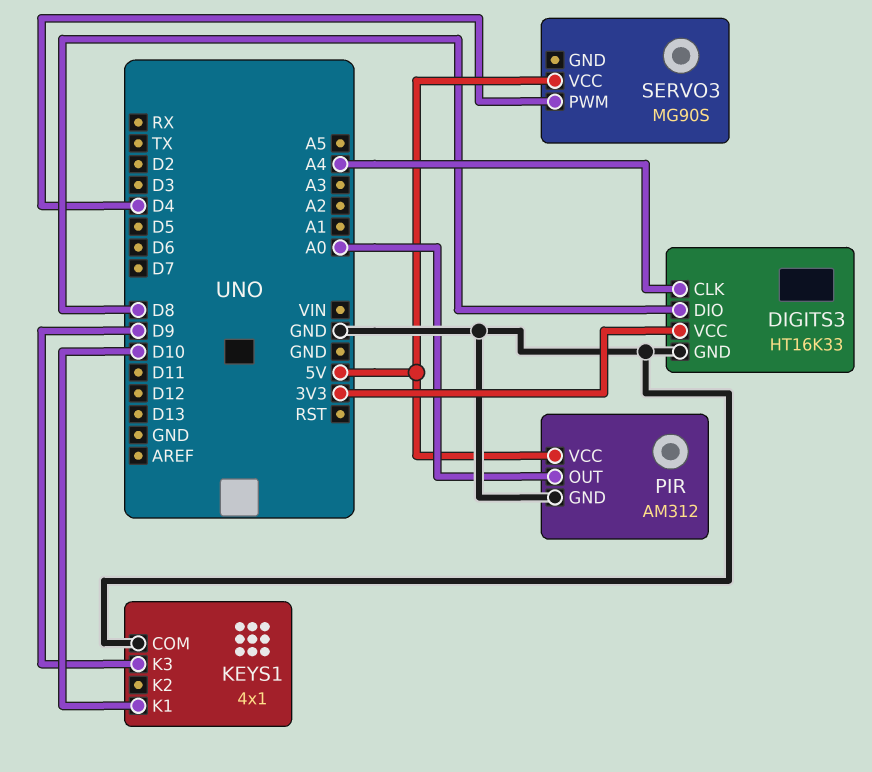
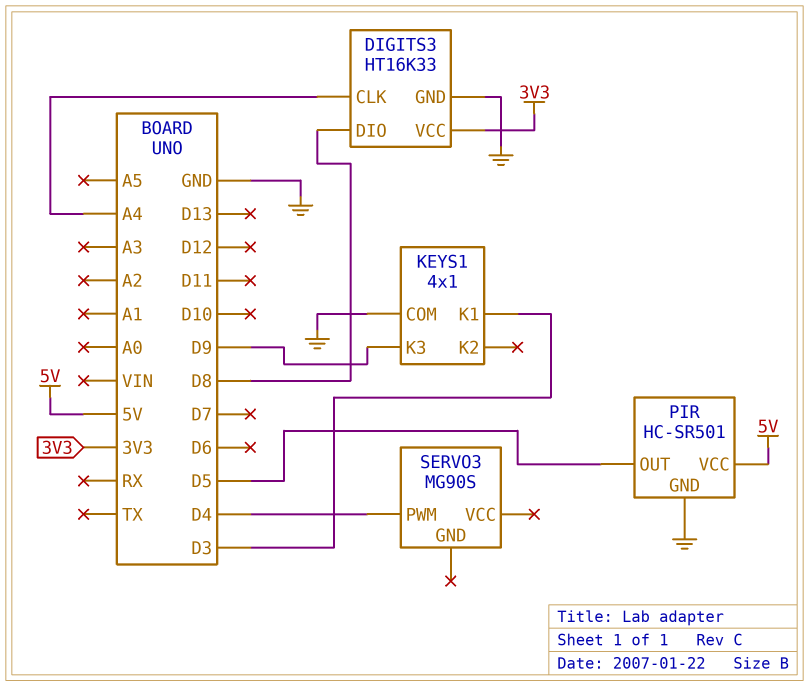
KEYS1 pin K1: D10 -> D3
PIR: AM312 -> HC-SR501
PIR pin OUT: A0 -> D5
SERVO3 pin VCC: 5V -> none

